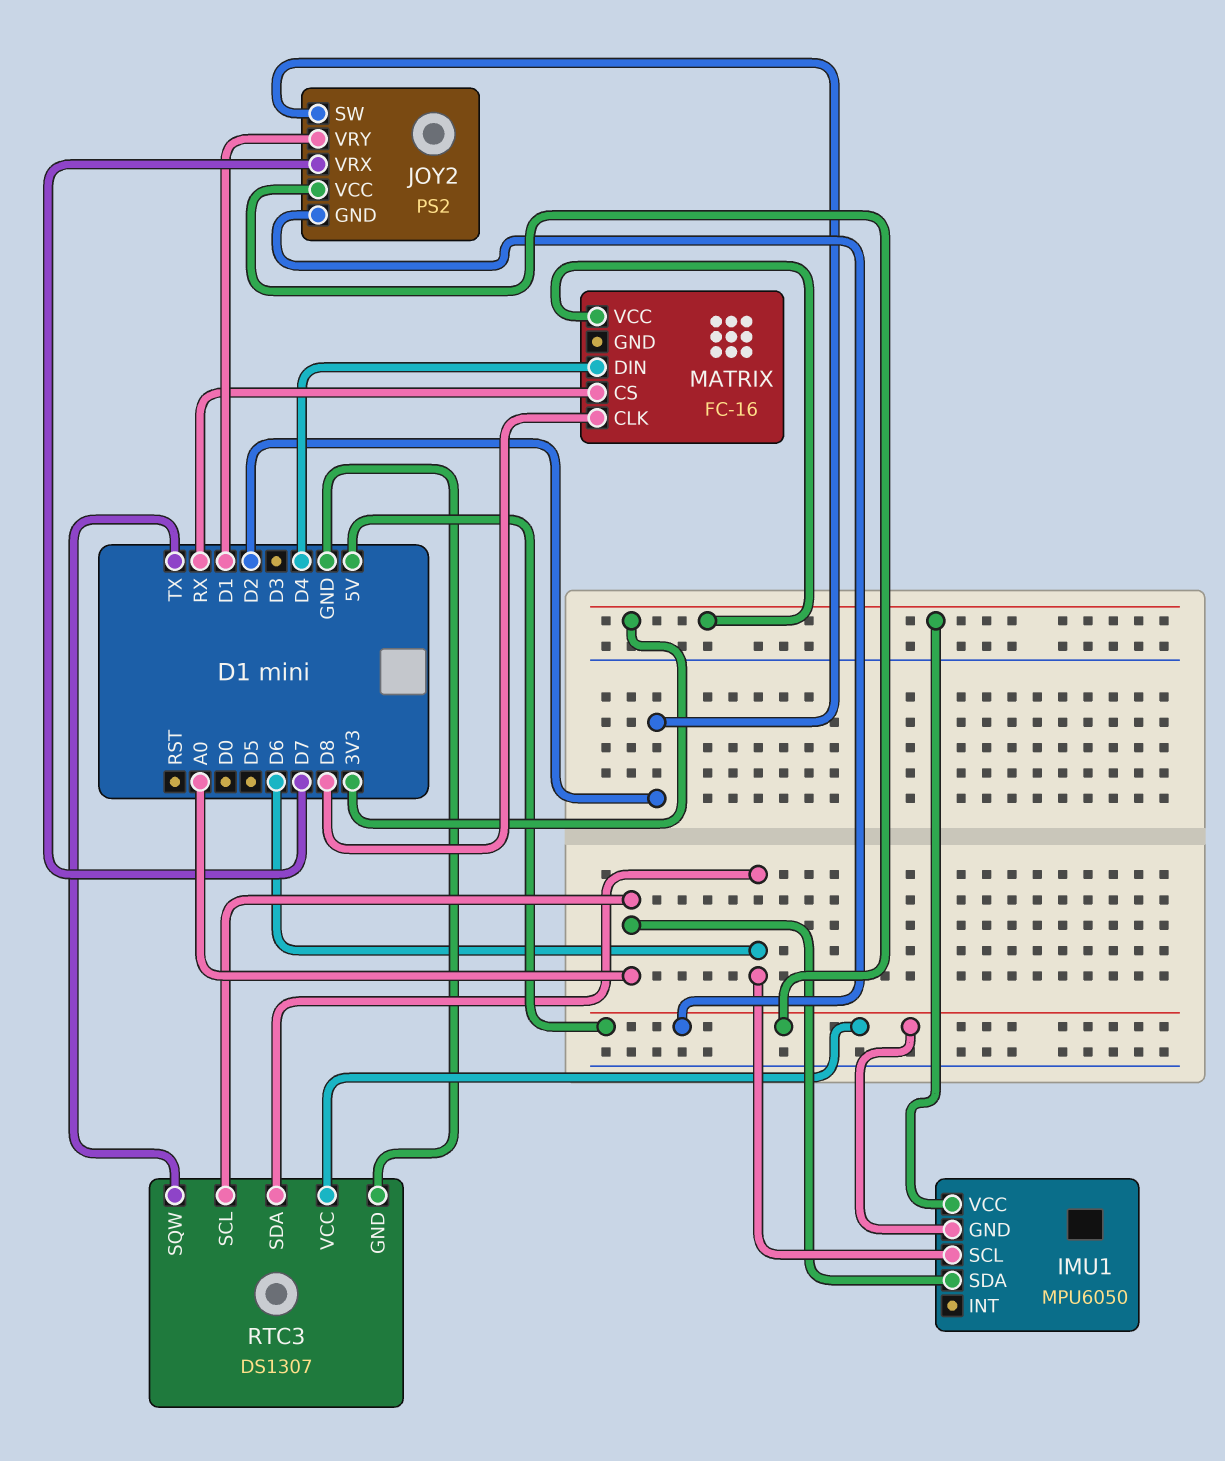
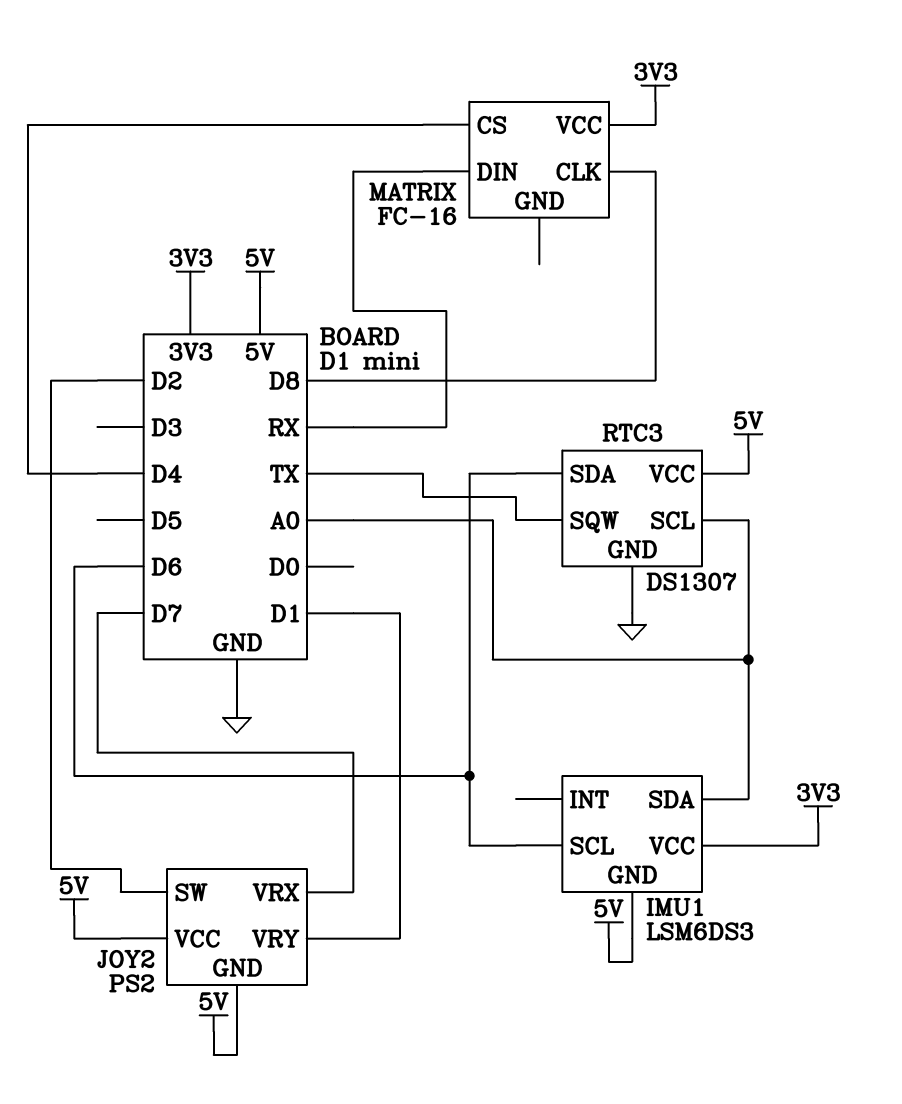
IMU1: MPU6050 -> LSM6DS3
MATRIX pin CS: RX -> D4
MATRIX pin DIN: D4 -> RX

